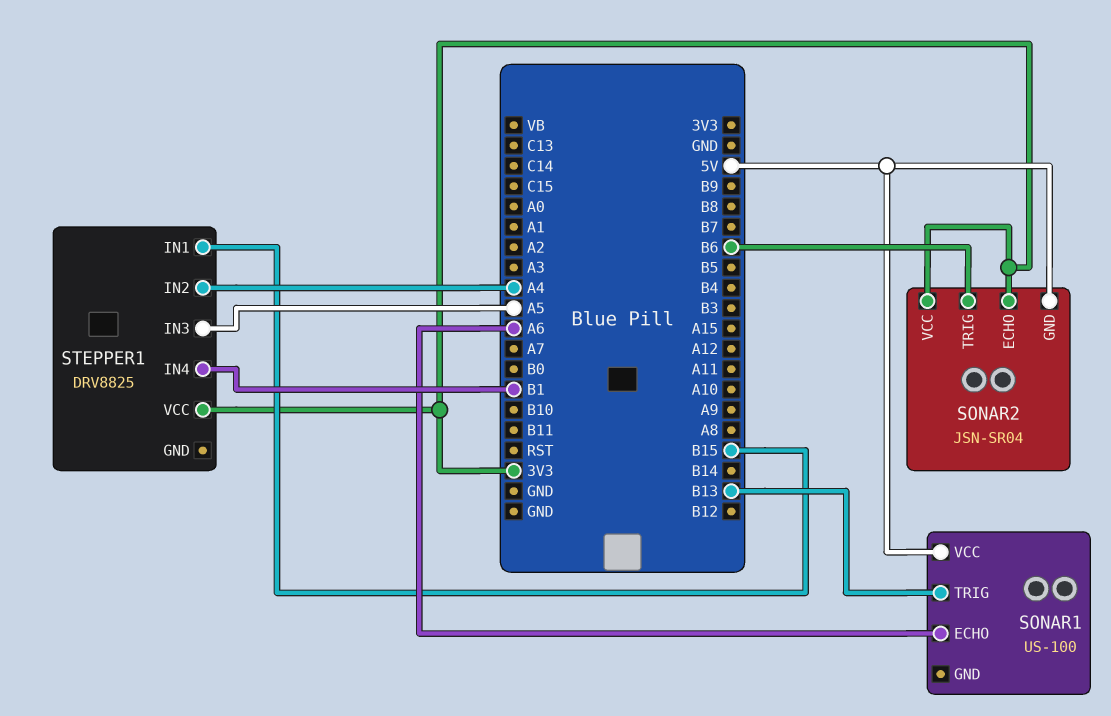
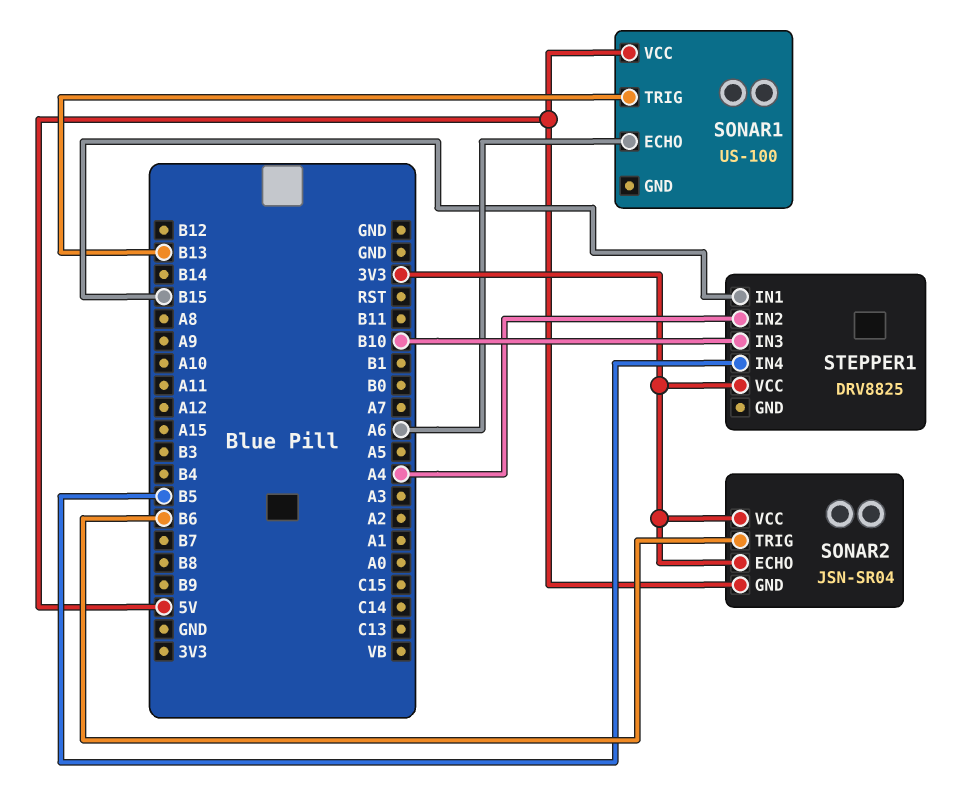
STEPPER1 pin IN3: A5 -> B10
STEPPER1 pin IN4: B1 -> B5

